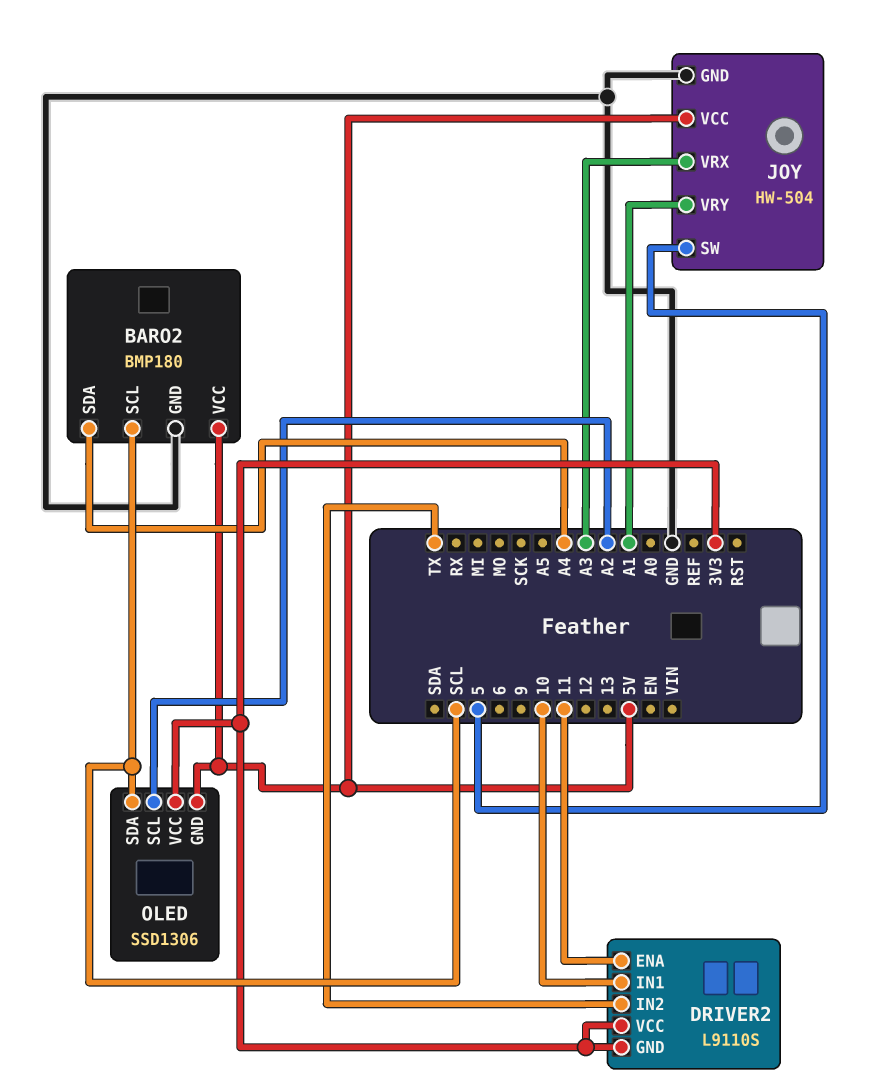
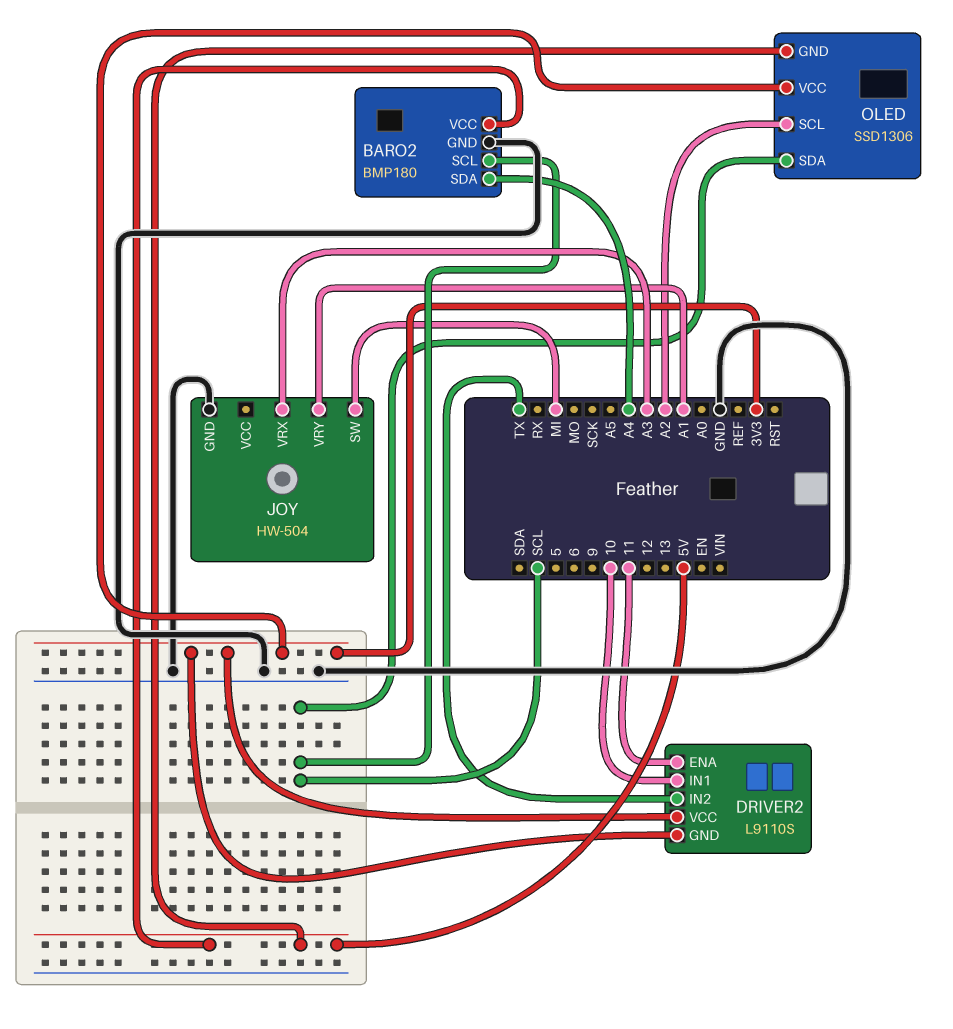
JOY pin SW: 5 -> MI
JOY pin VCC: 5V -> none

